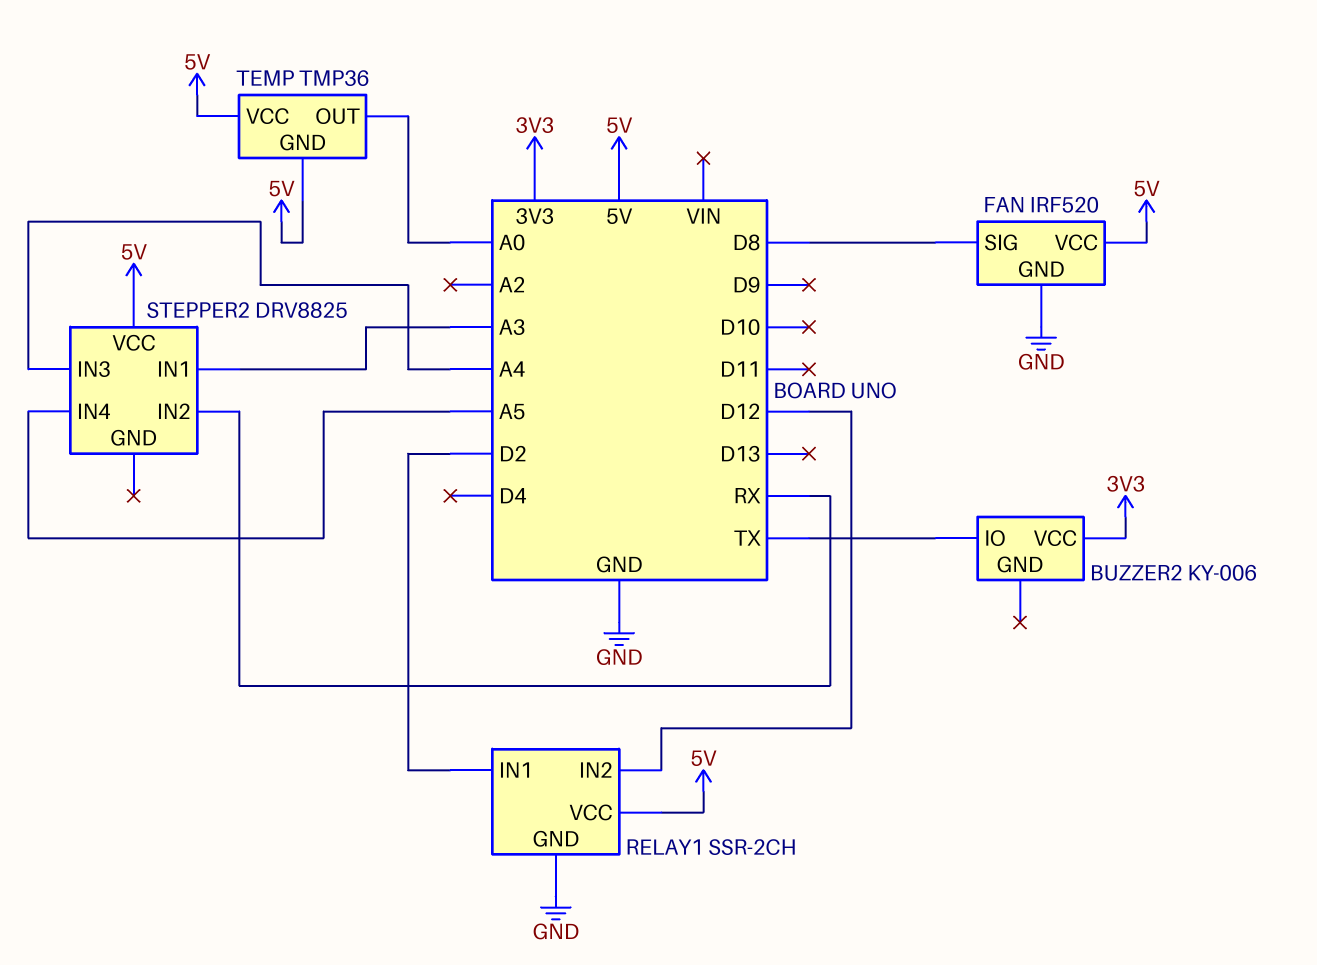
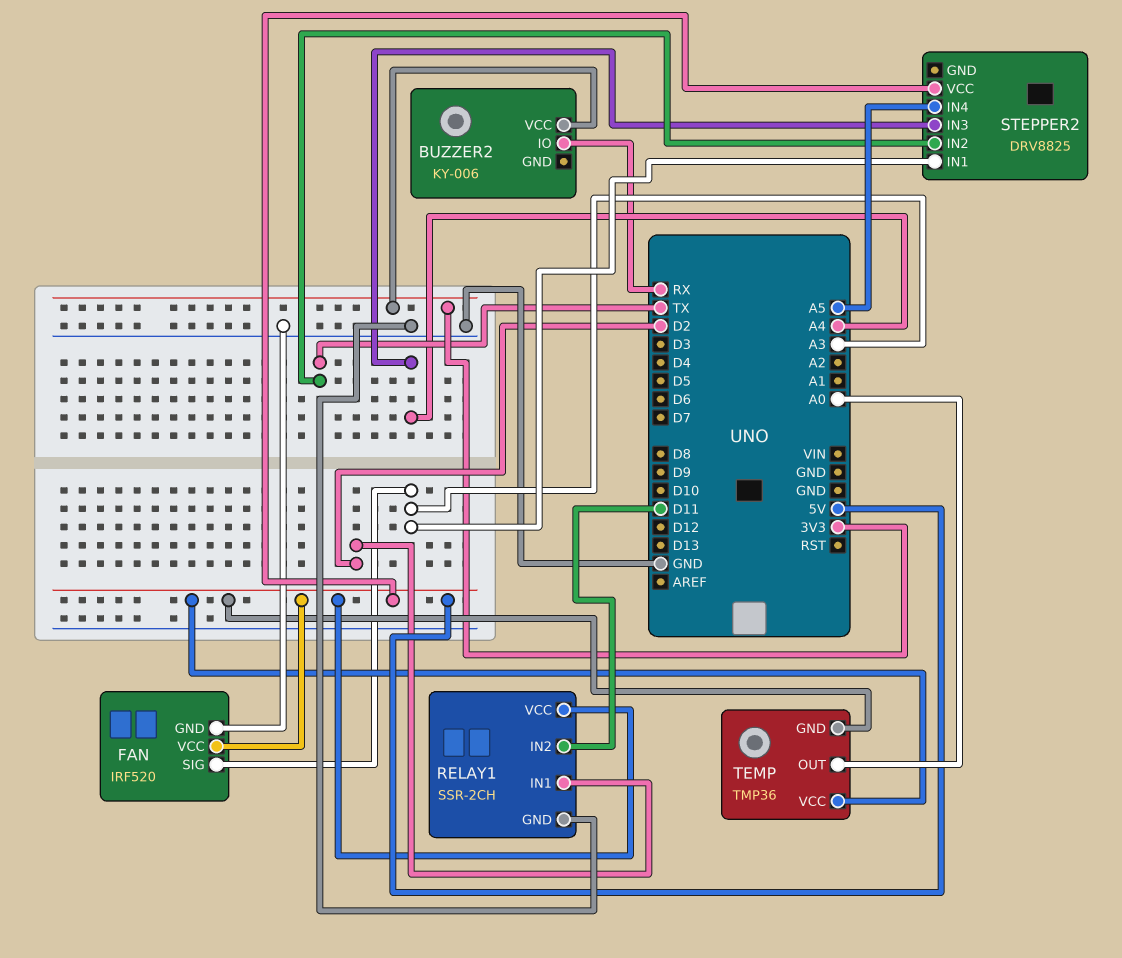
BUZZER2 pin IO: TX -> RX
FAN pin SIG: D8 -> A3
RELAY1 pin IN2: D12 -> D11
STEPPER2 pin IN2: RX -> TX

